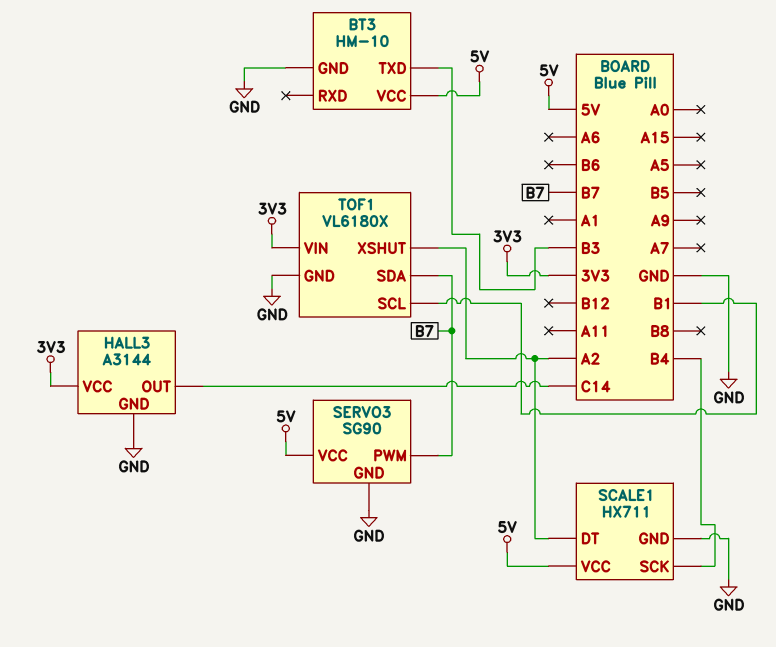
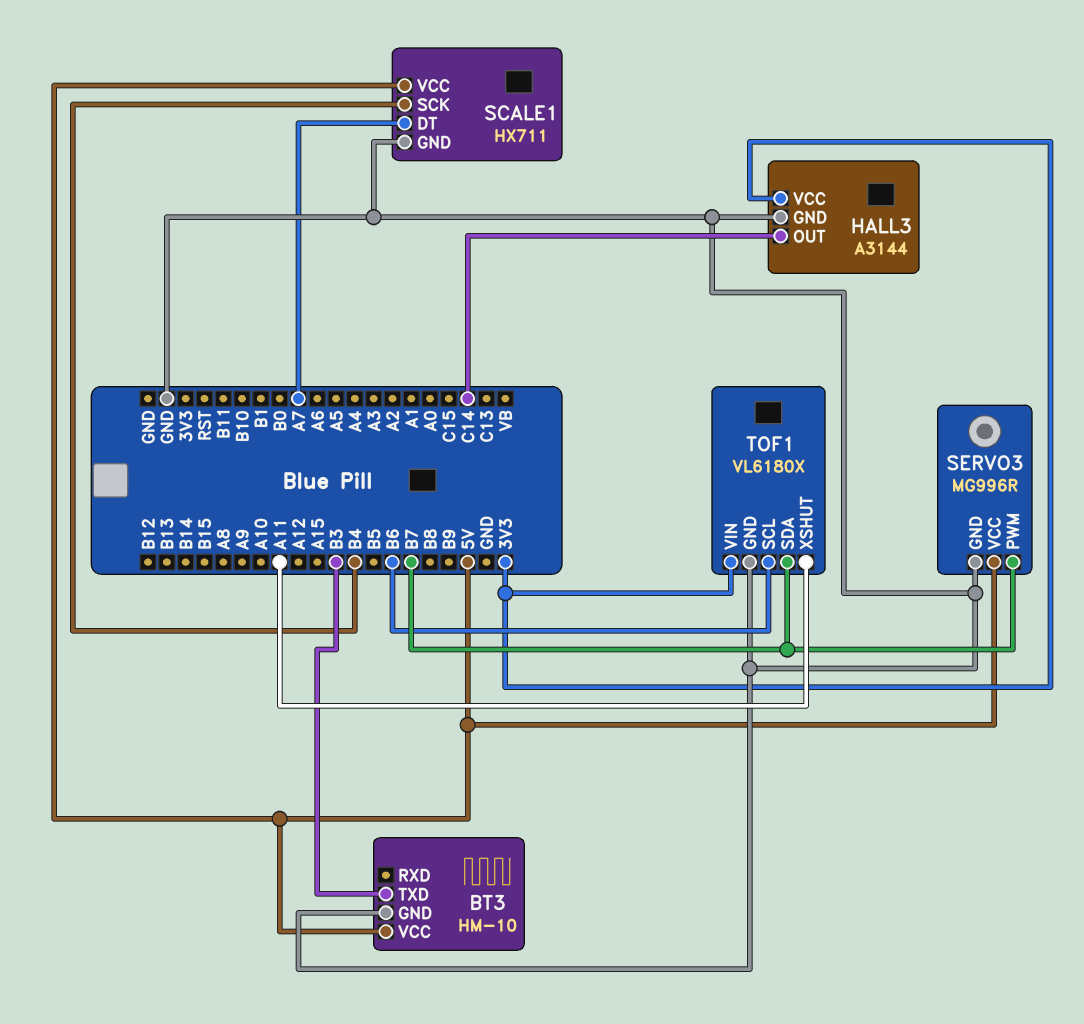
SCALE1 pin DT: A2 -> A7
SERVO3: SG90 -> MG996R
TOF1 pin SCL: B1 -> B6
TOF1 pin XSHUT: A2 -> A11

